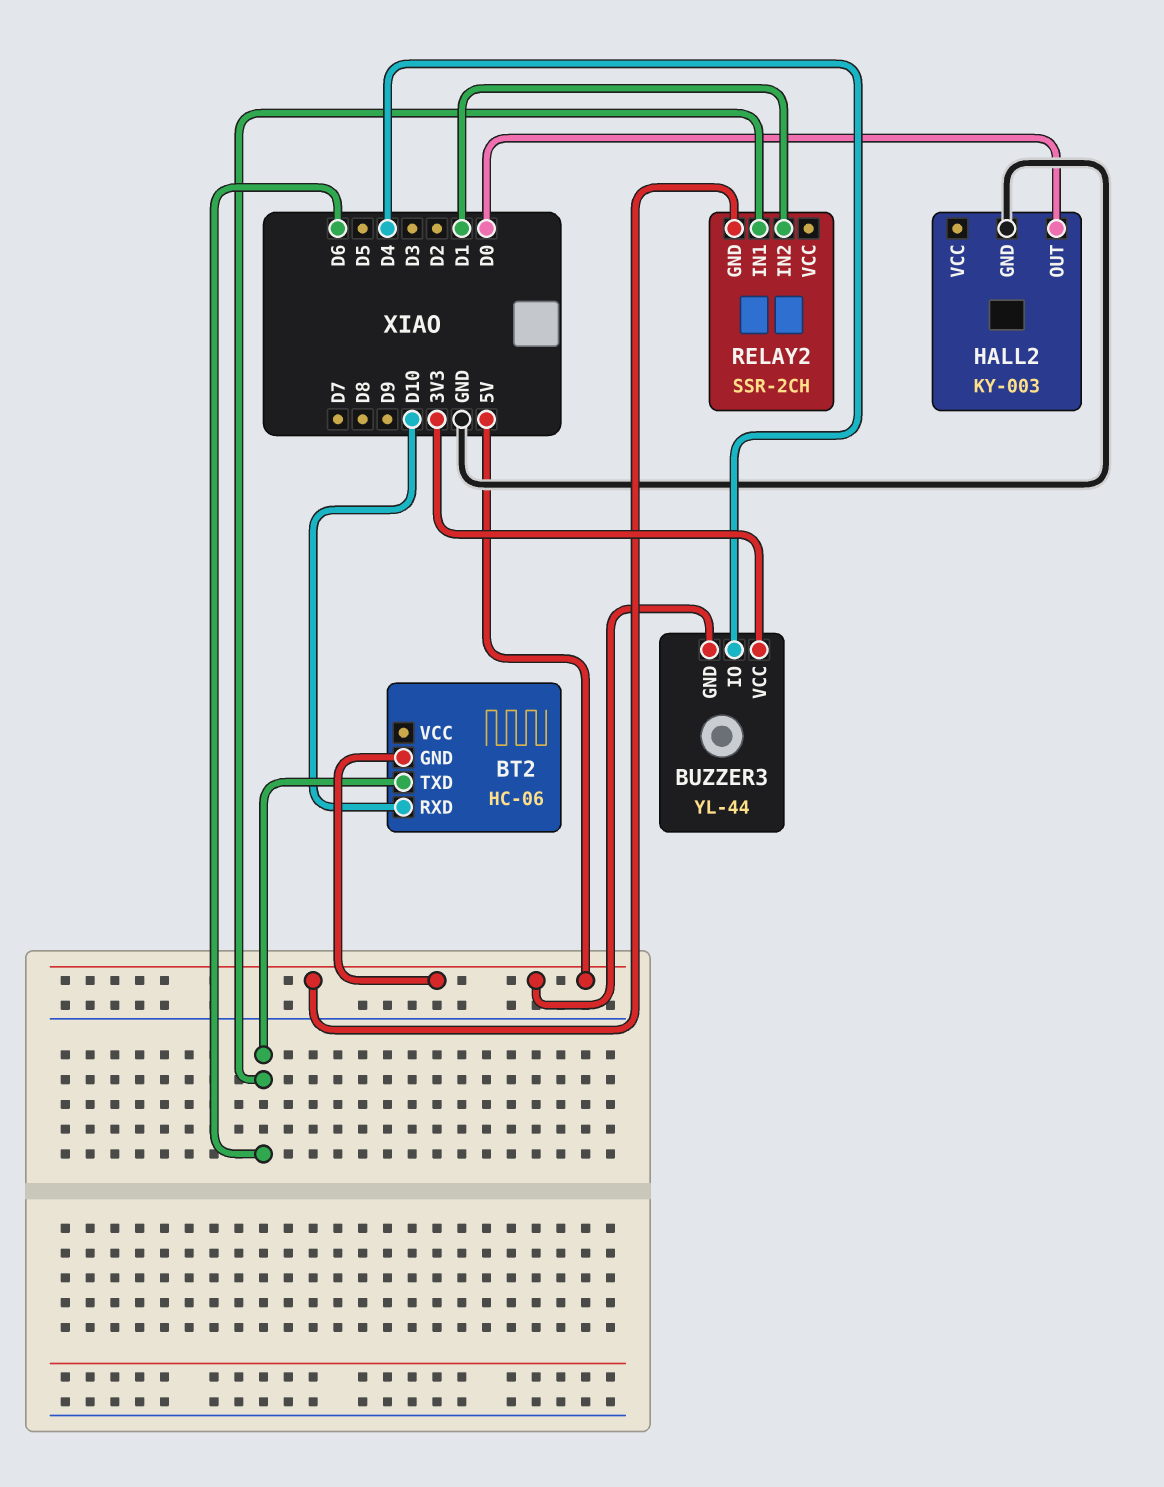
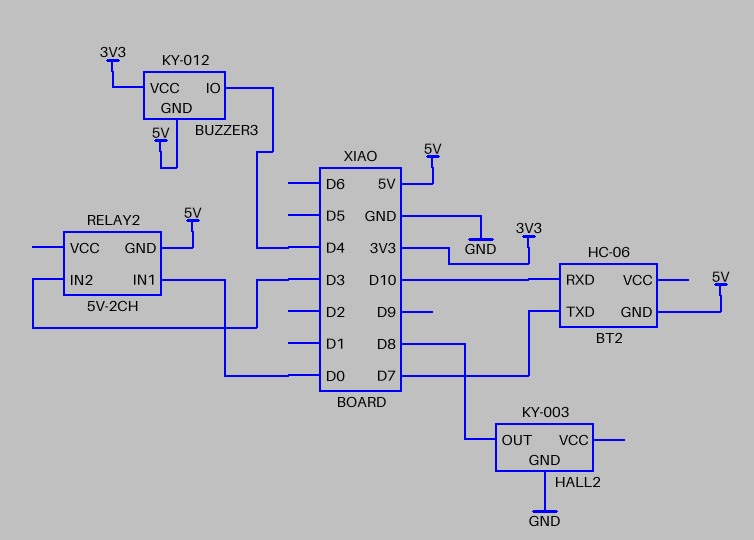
BT2 pin TXD: D6 -> D7
BUZZER3: YL-44 -> KY-012
HALL2 pin OUT: D0 -> D8
RELAY2: SSR-2CH -> 5V-2CH
RELAY2 pin IN1: D6 -> D0
RELAY2 pin IN2: D1 -> D3

